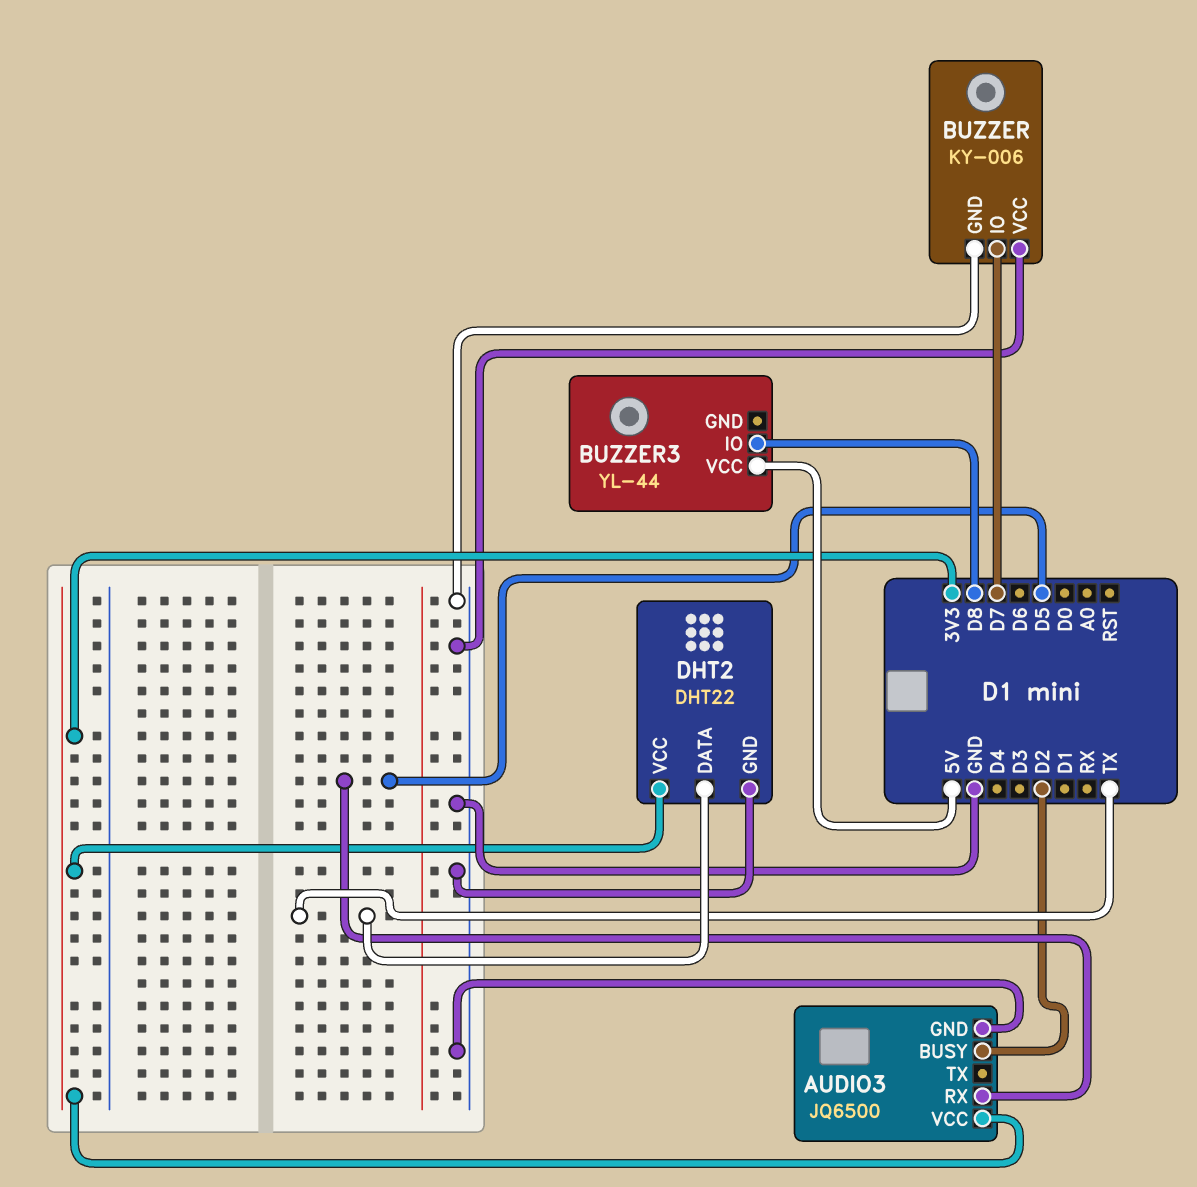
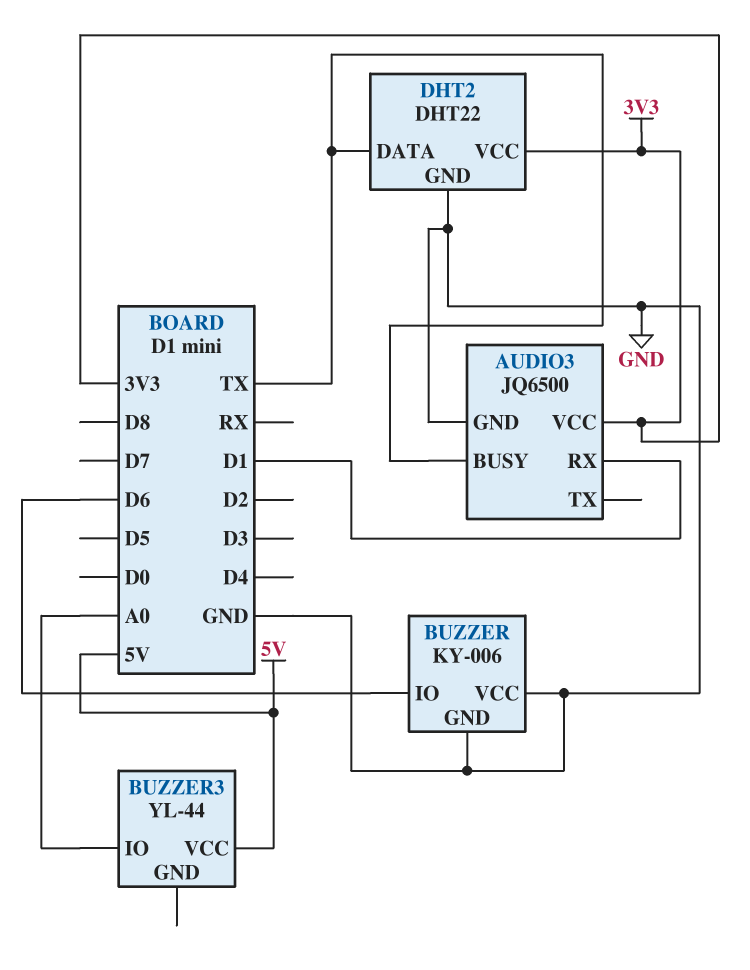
AUDIO3 pin BUSY: D2 -> TX
AUDIO3 pin RX: D5 -> D1
BUZZER pin IO: D7 -> D6
BUZZER3 pin IO: D8 -> A0

